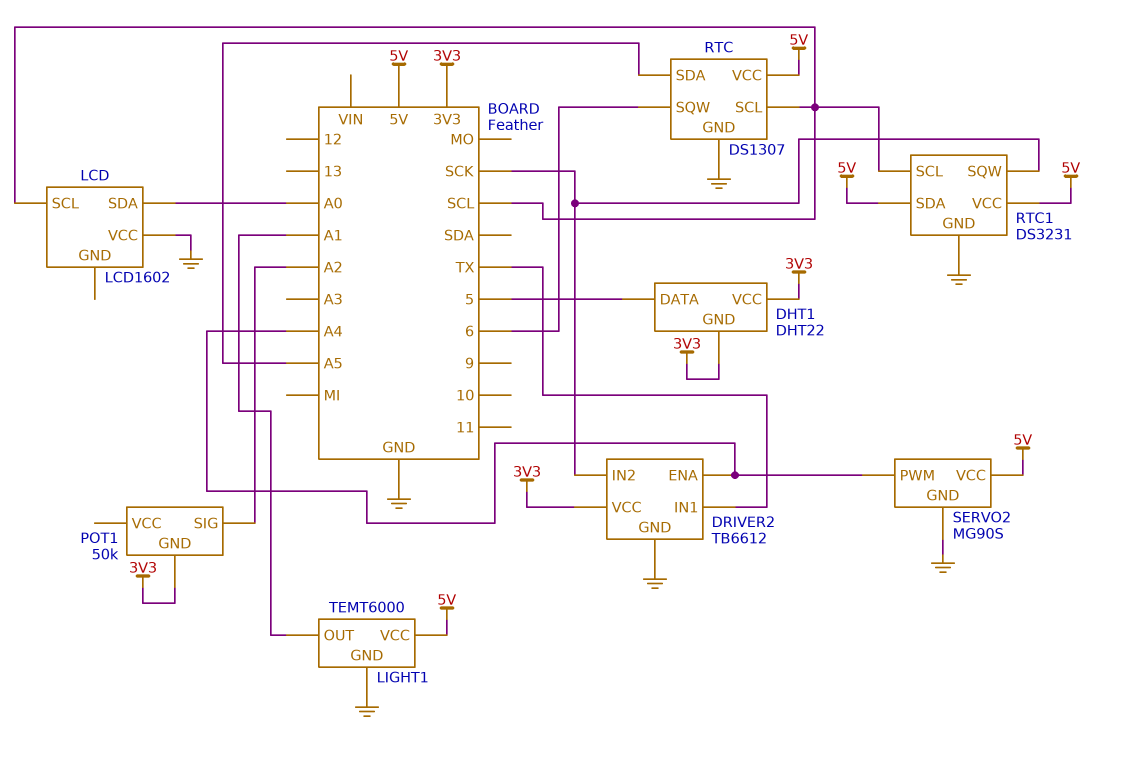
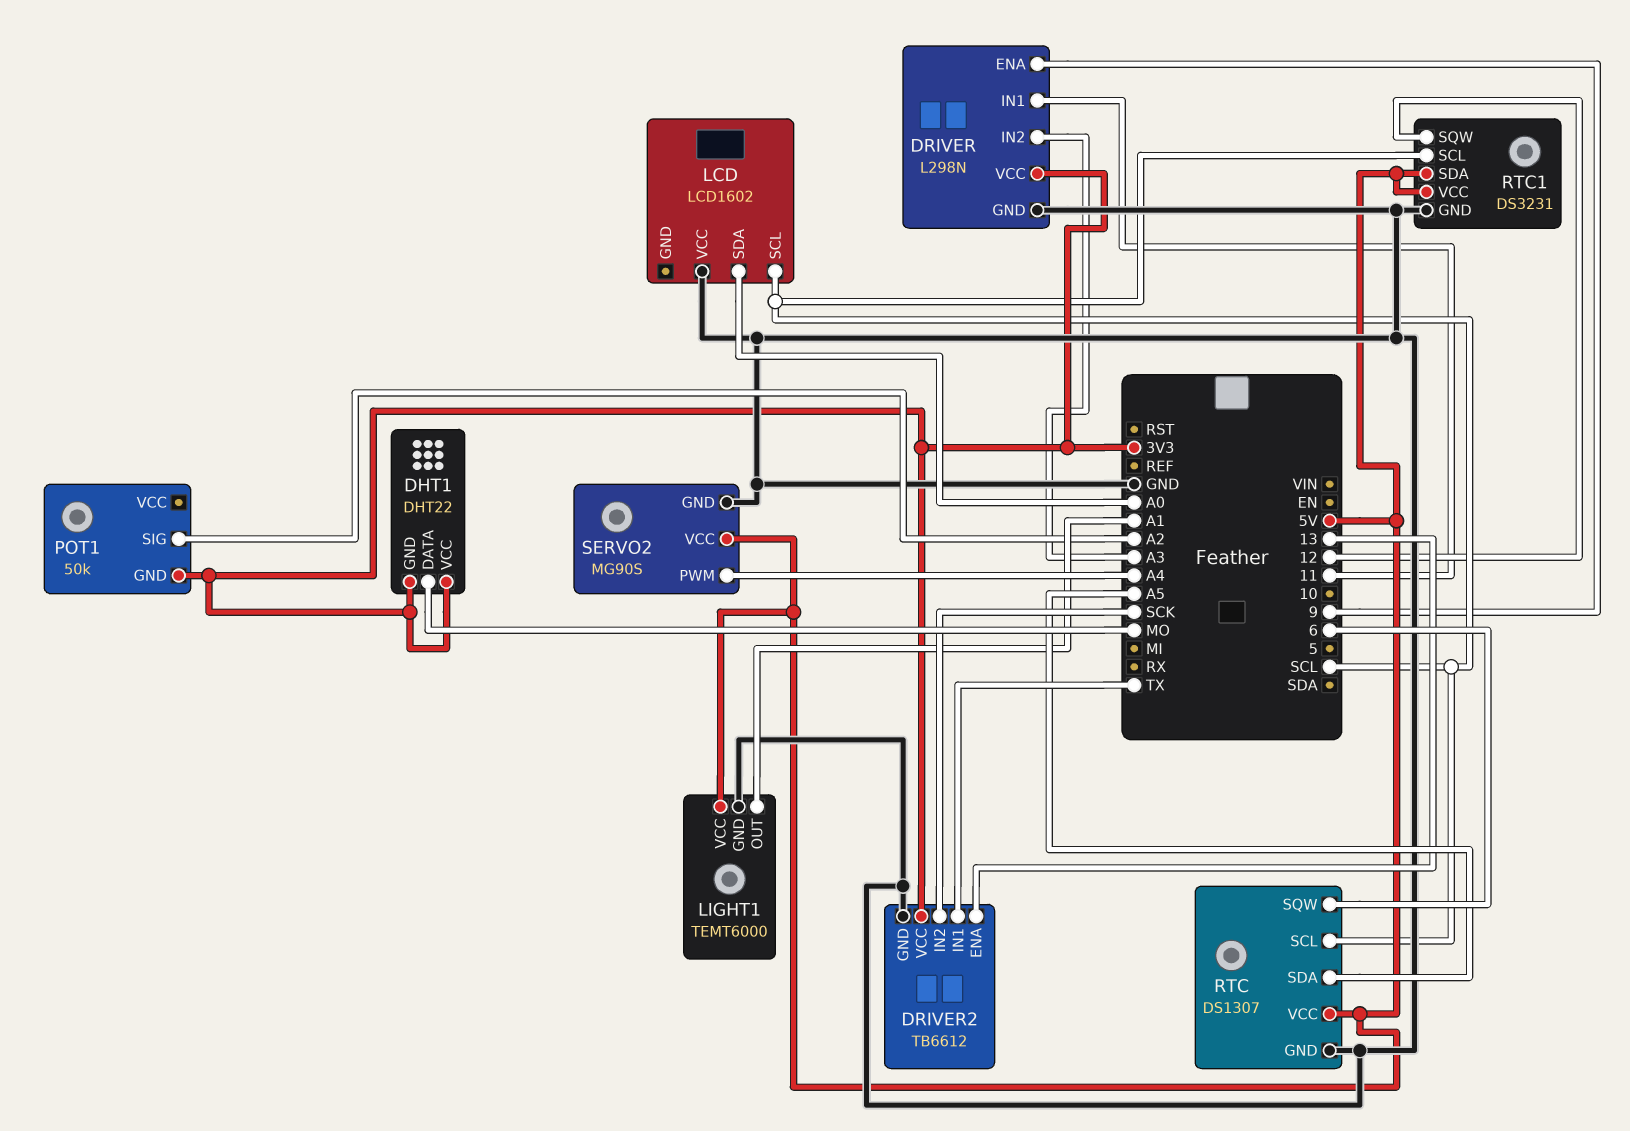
DHT1 pin DATA: 5 -> MO
DRIVER: none -> L298N
DRIVER pin ENA: none -> 9
DRIVER pin GND: none -> GND
DRIVER pin IN1: none -> 11
DRIVER pin IN2: none -> A3
DRIVER pin VCC: none -> 3V3
DRIVER2 pin ENA: A4 -> 13
RTC1 pin SQW: SCK -> 12

